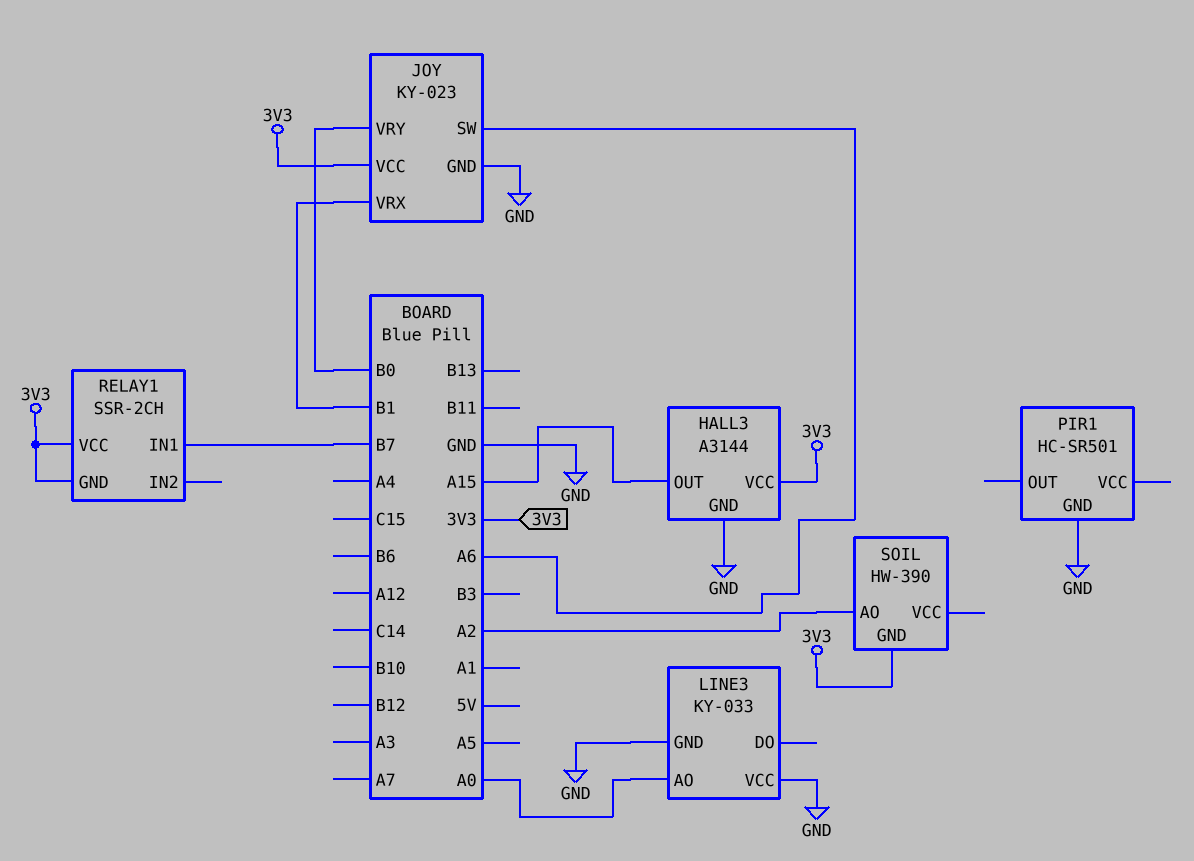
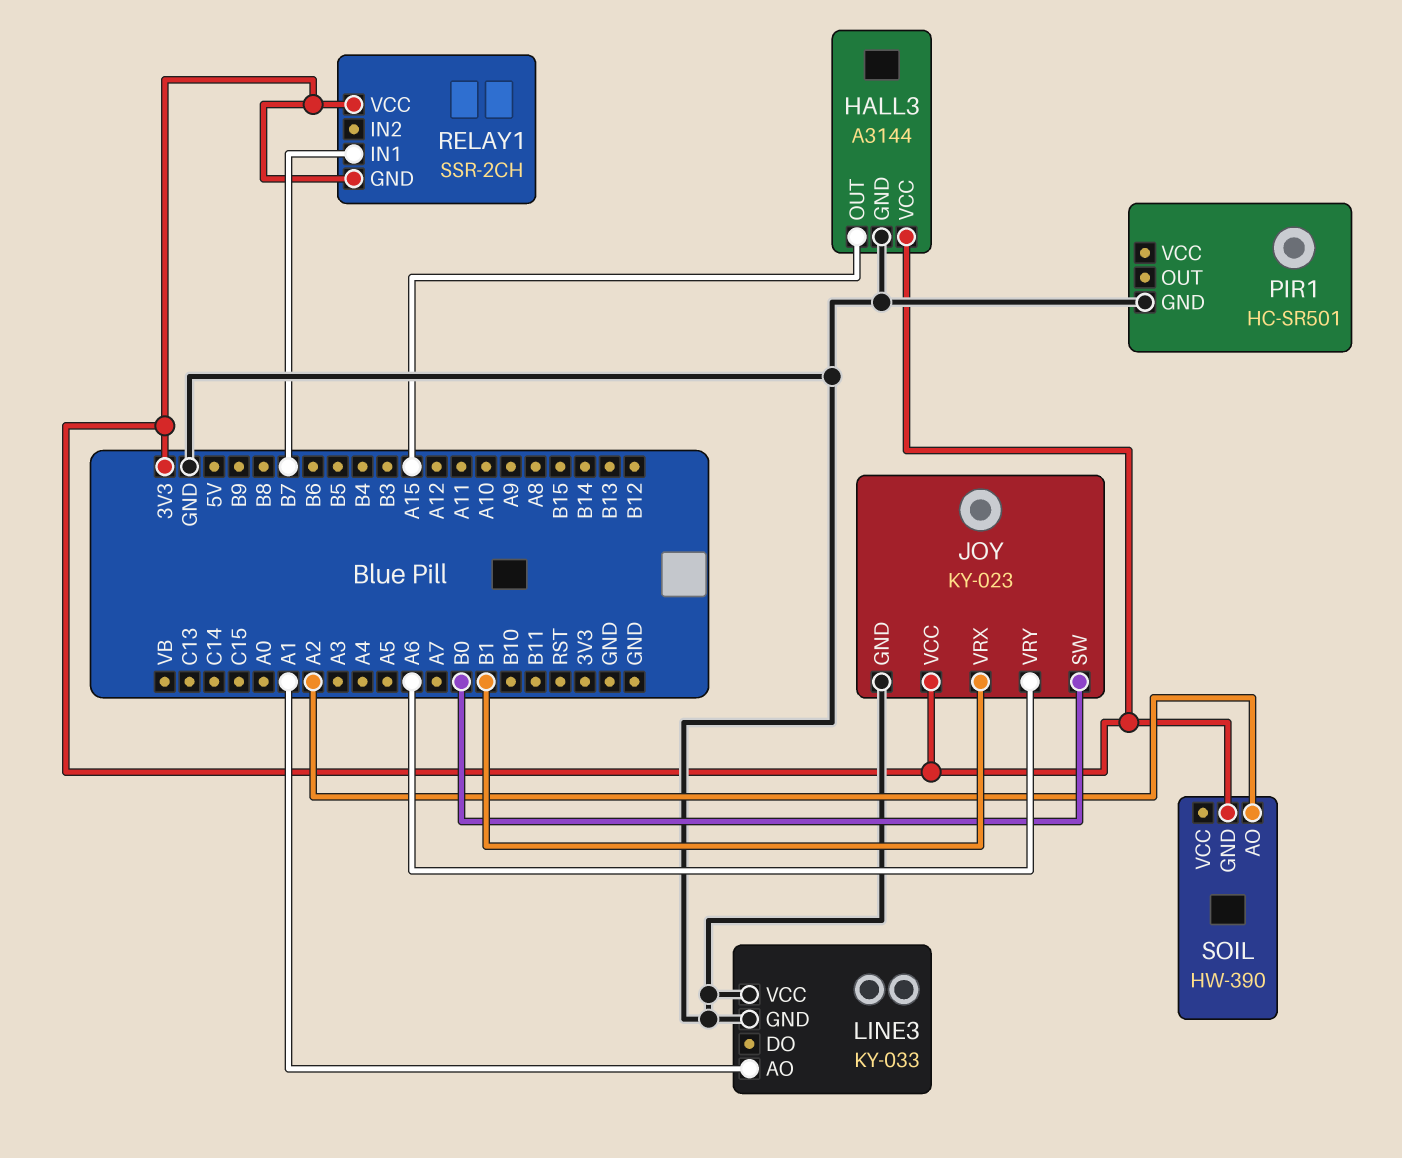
JOY pin SW: A6 -> B0
JOY pin VRY: B0 -> A6
LINE3 pin AO: A0 -> A1

